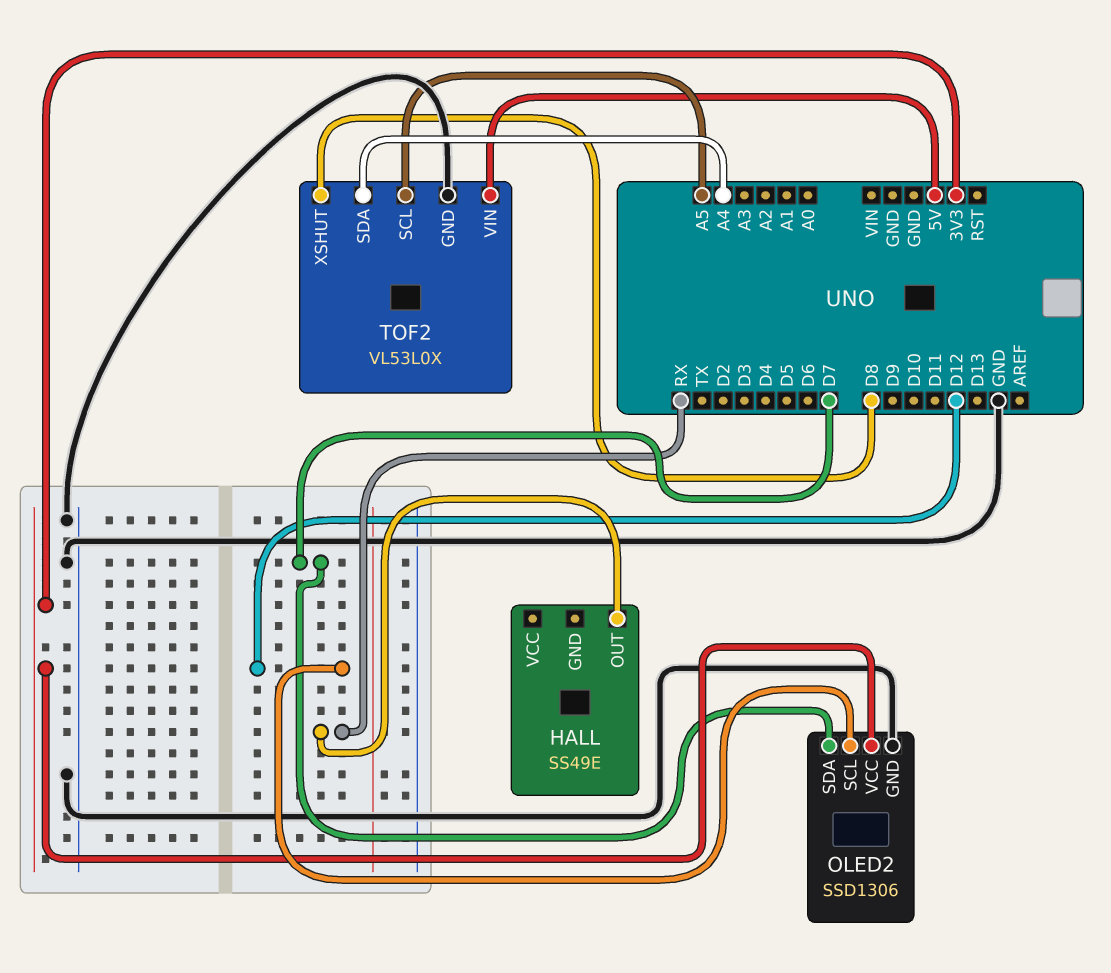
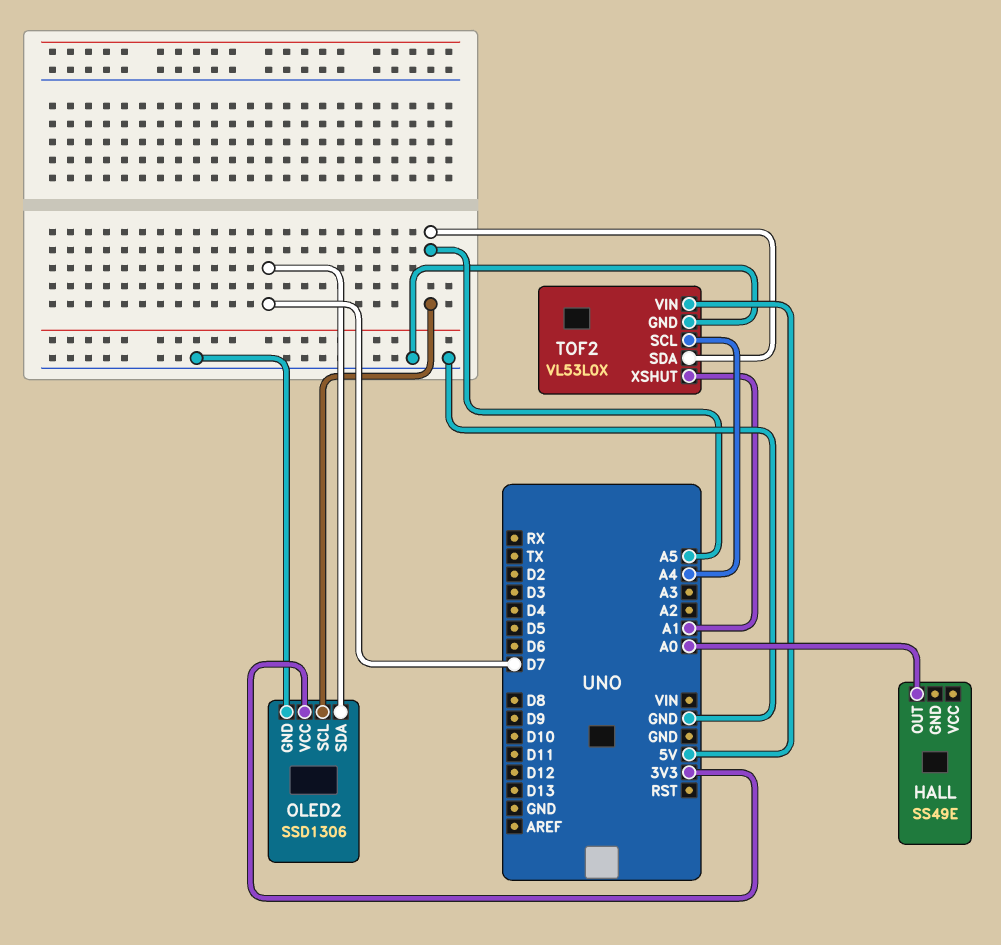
HALL pin OUT: RX -> A0
OLED2 pin SCL: D12 -> A5
TOF2 pin SCL: A5 -> A4
TOF2 pin SDA: A4 -> A5
TOF2 pin XSHUT: D8 -> A1

